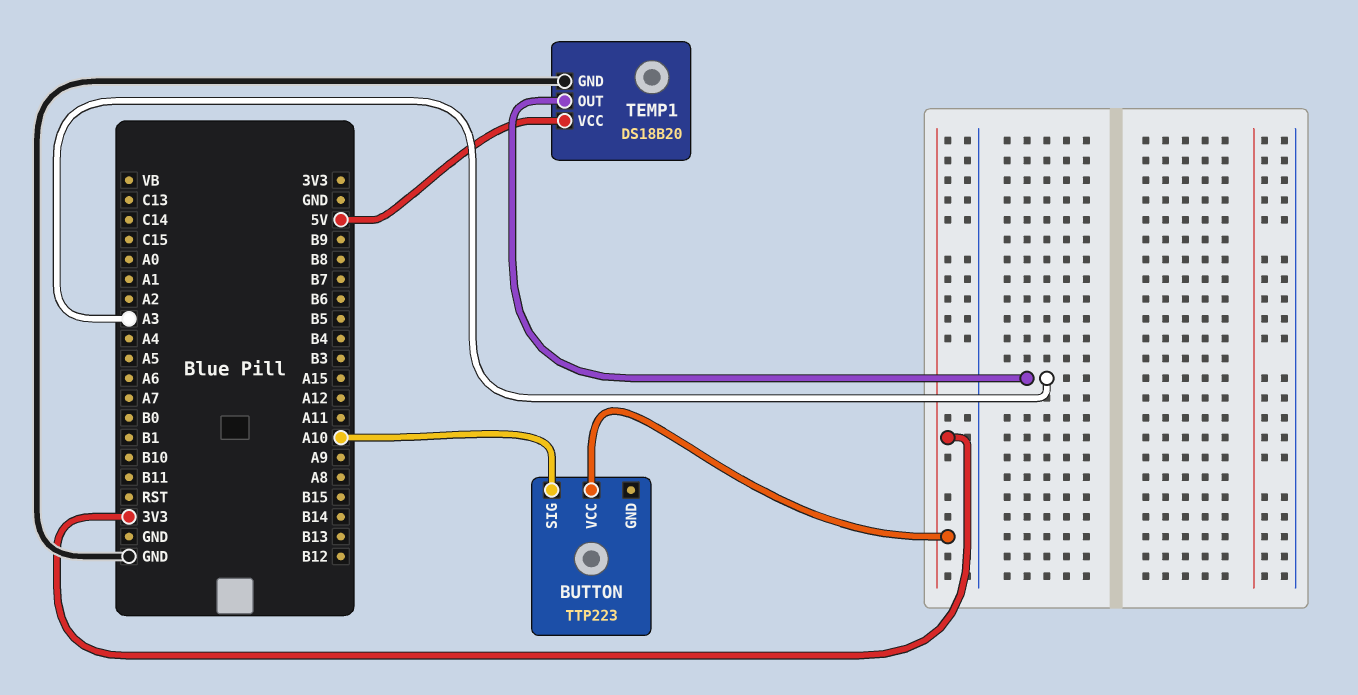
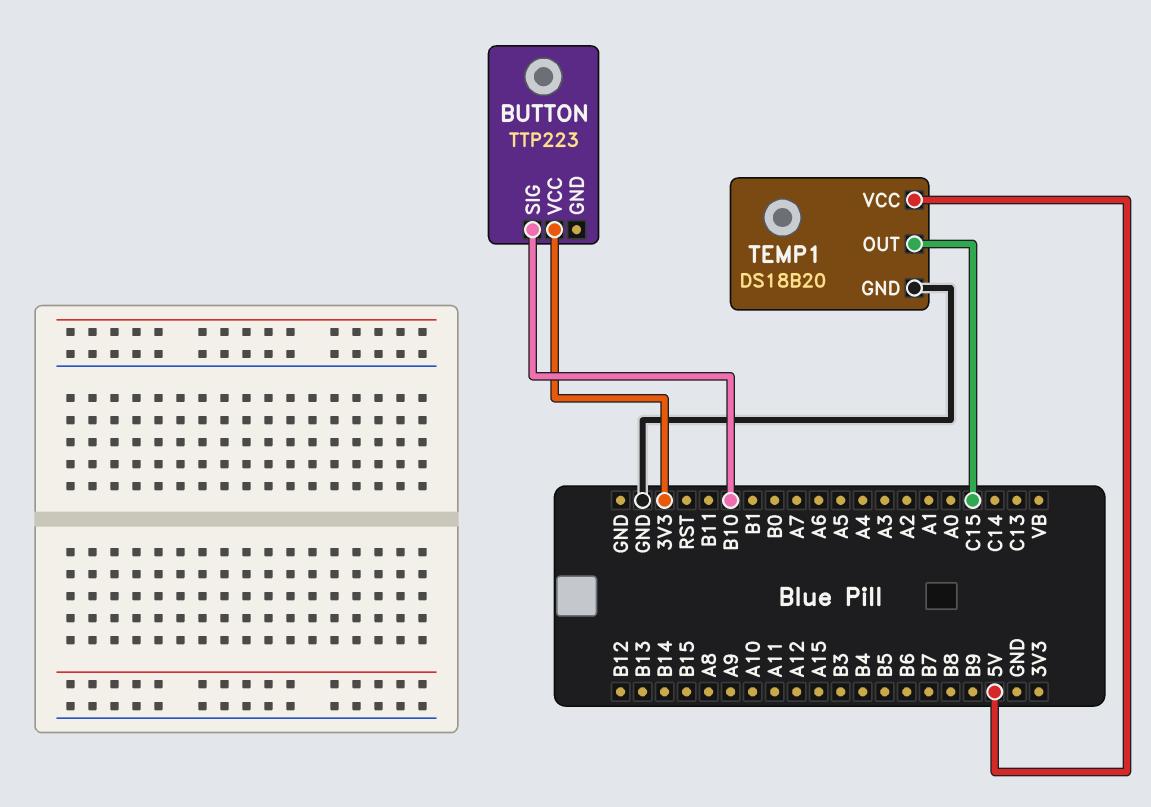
BUTTON pin SIG: A10 -> B10
TEMP1 pin OUT: A3 -> C15

